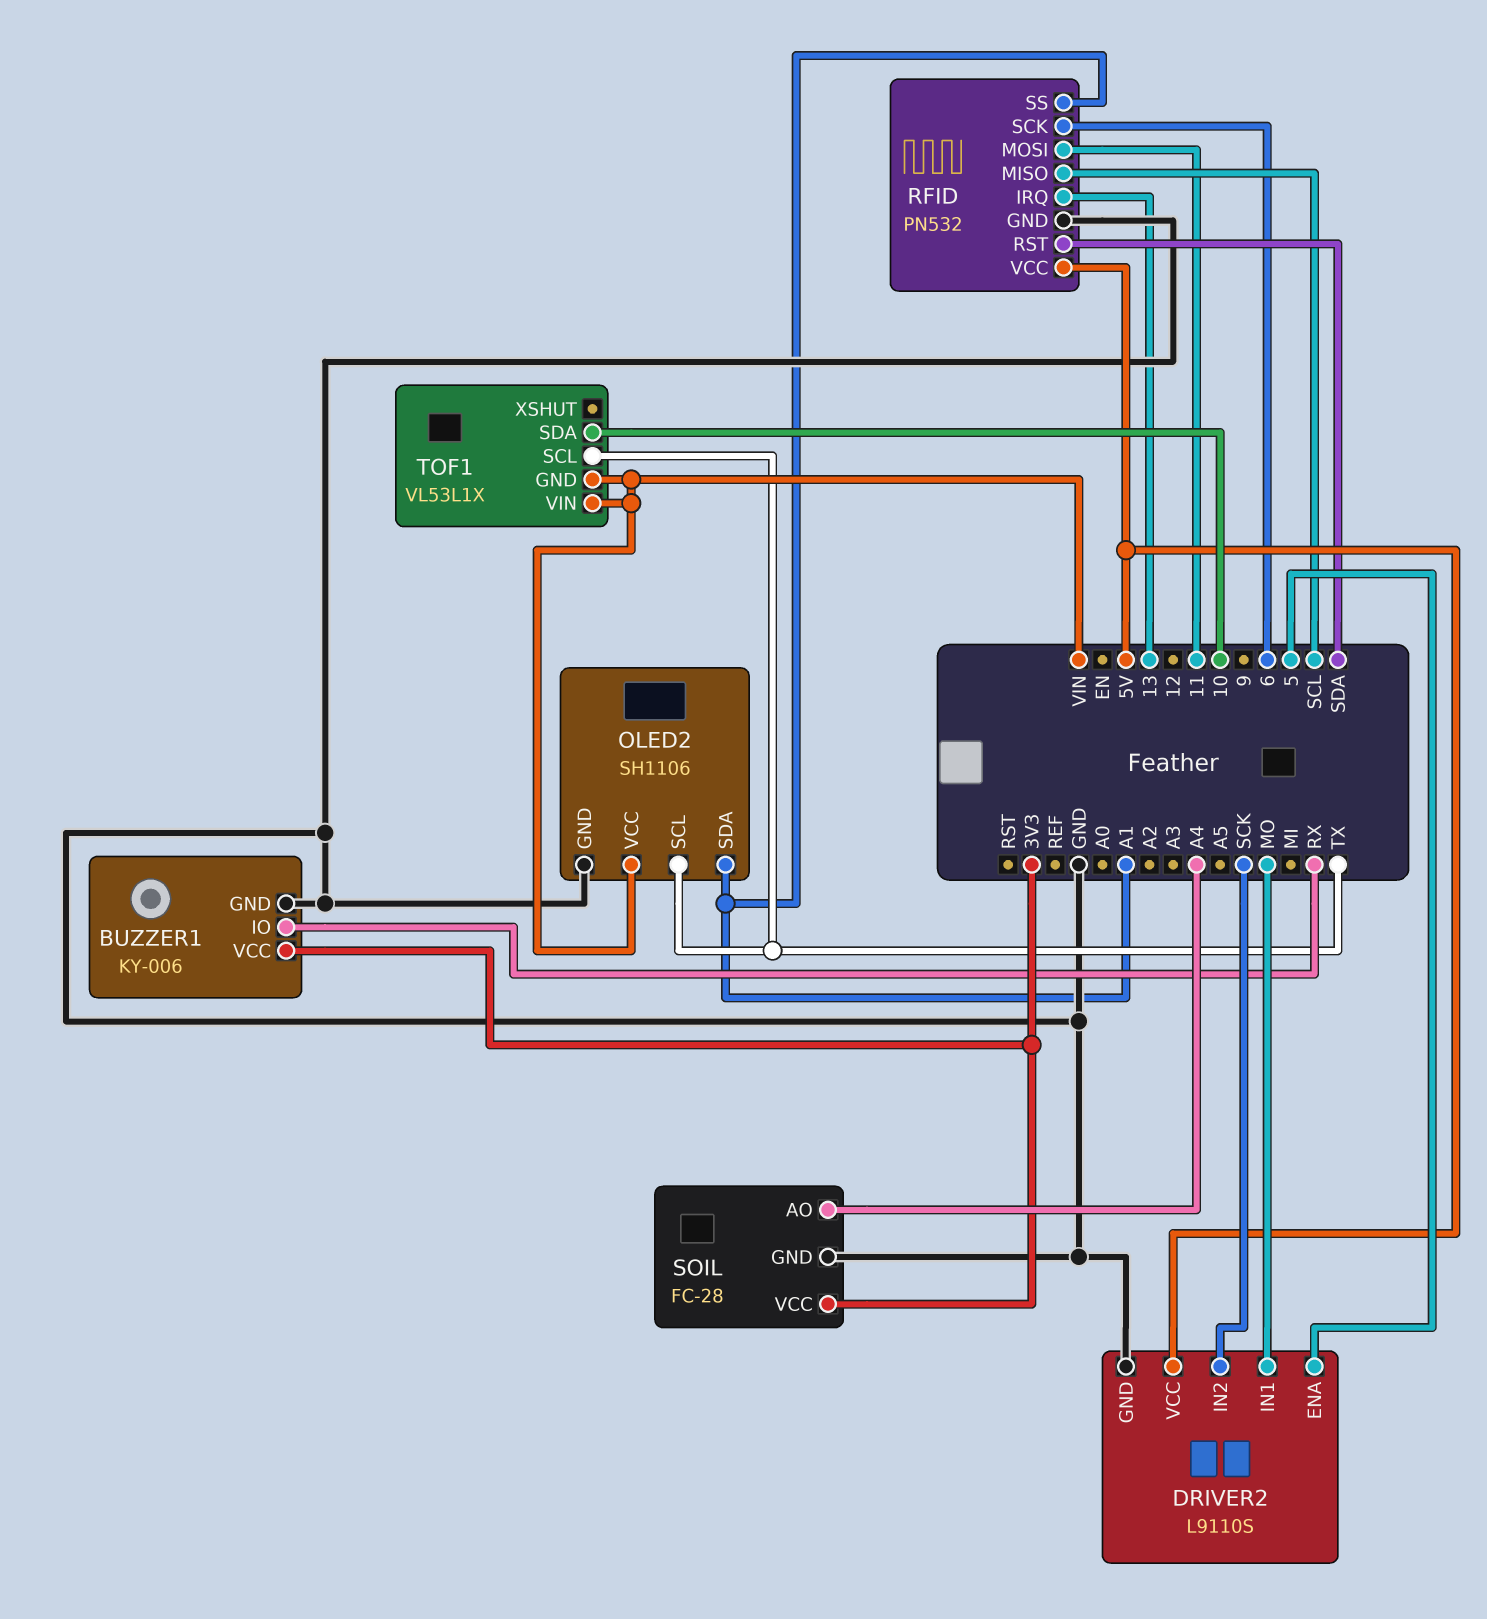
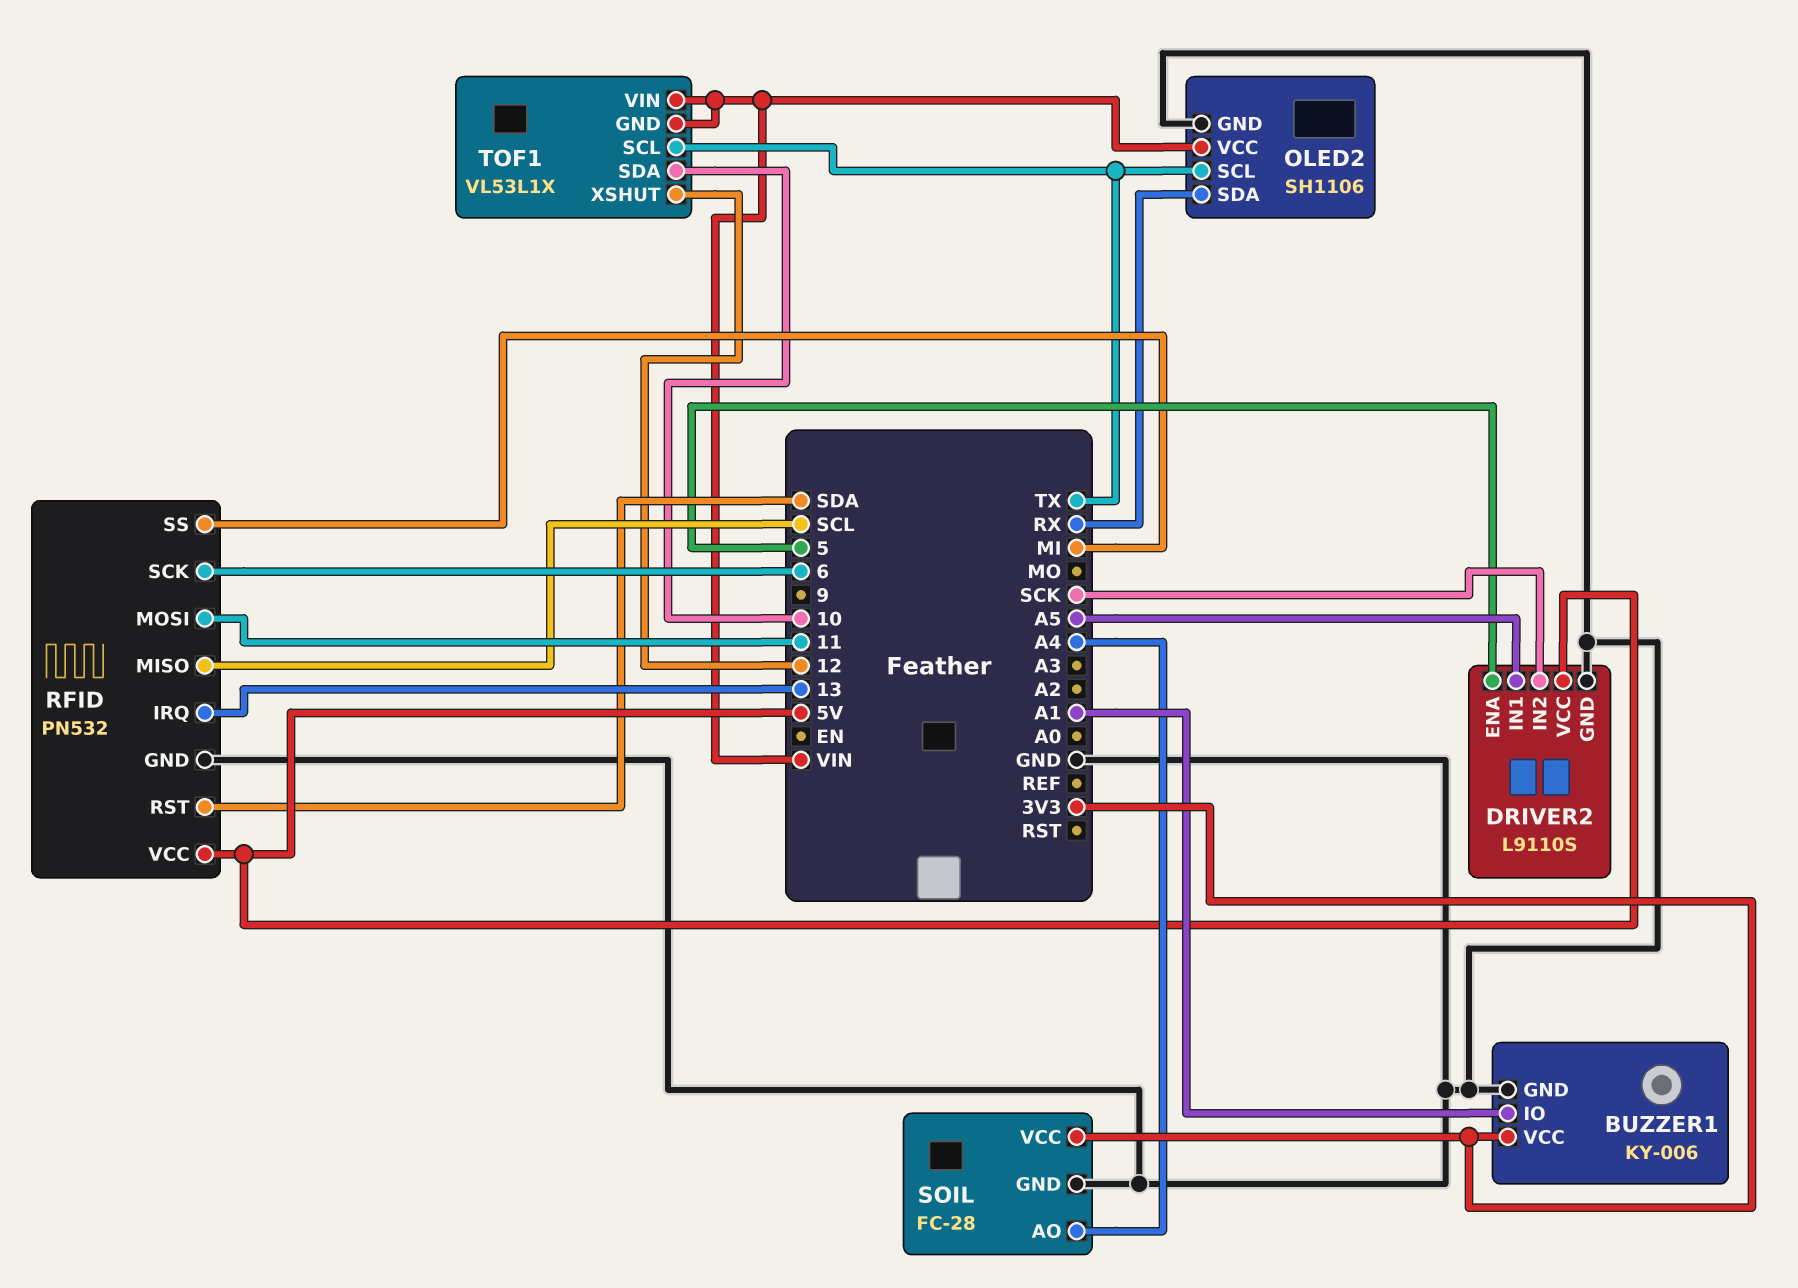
BUZZER1 pin IO: RX -> A1
DRIVER2 pin IN1: MO -> A5
OLED2 pin SDA: A1 -> RX
RFID pin SS: A1 -> MI
TOF1 pin XSHUT: none -> 12

